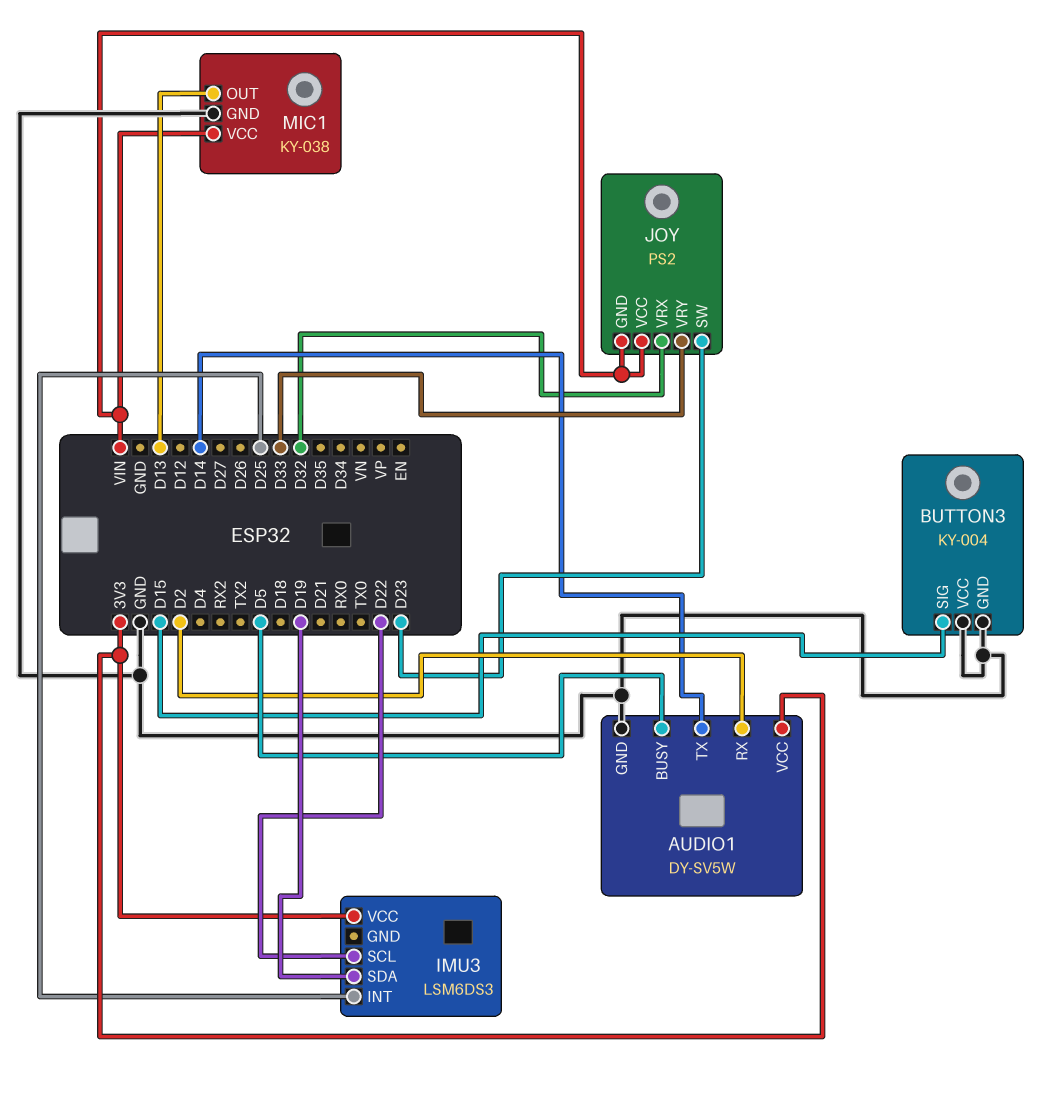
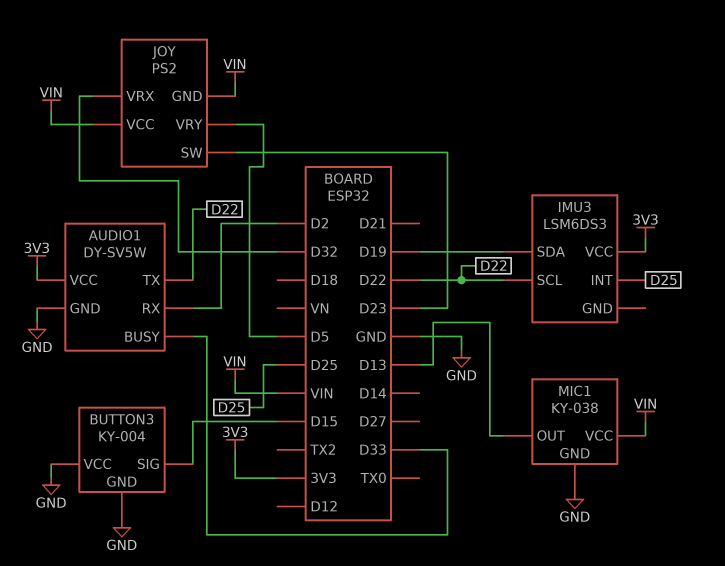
AUDIO1 pin BUSY: D5 -> D33
AUDIO1 pin TX: D14 -> D22
JOY pin VRY: D33 -> D5

